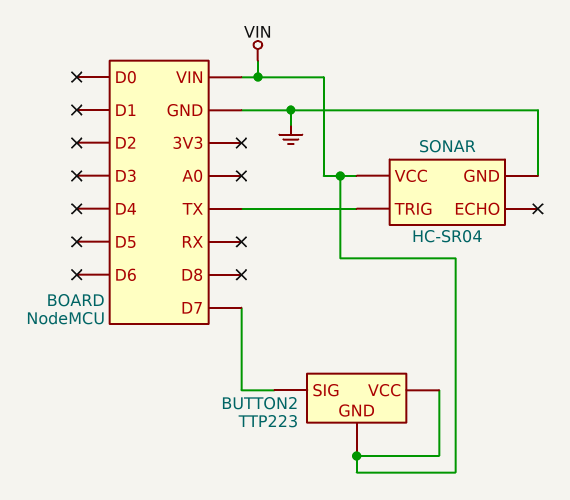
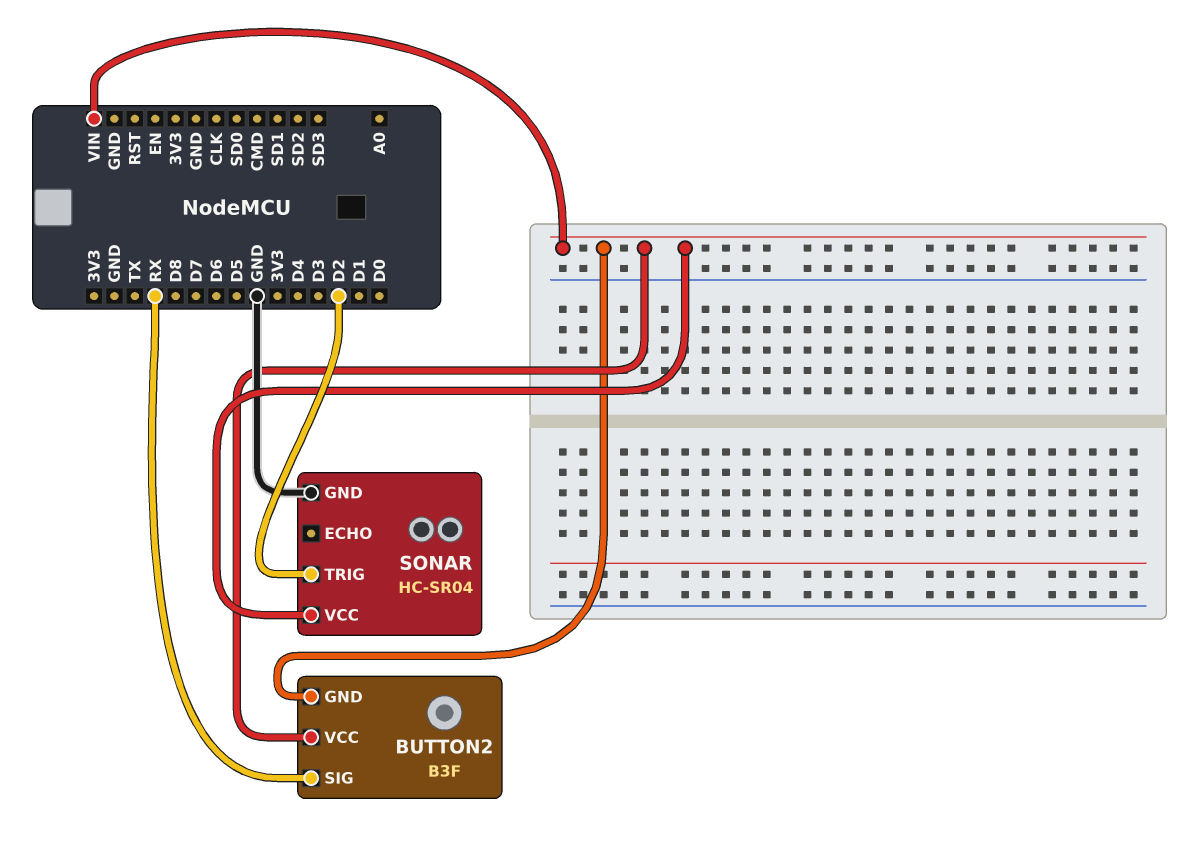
BUTTON2: TTP223 -> B3F
BUTTON2 pin SIG: D7 -> RX
SONAR pin TRIG: TX -> D2

